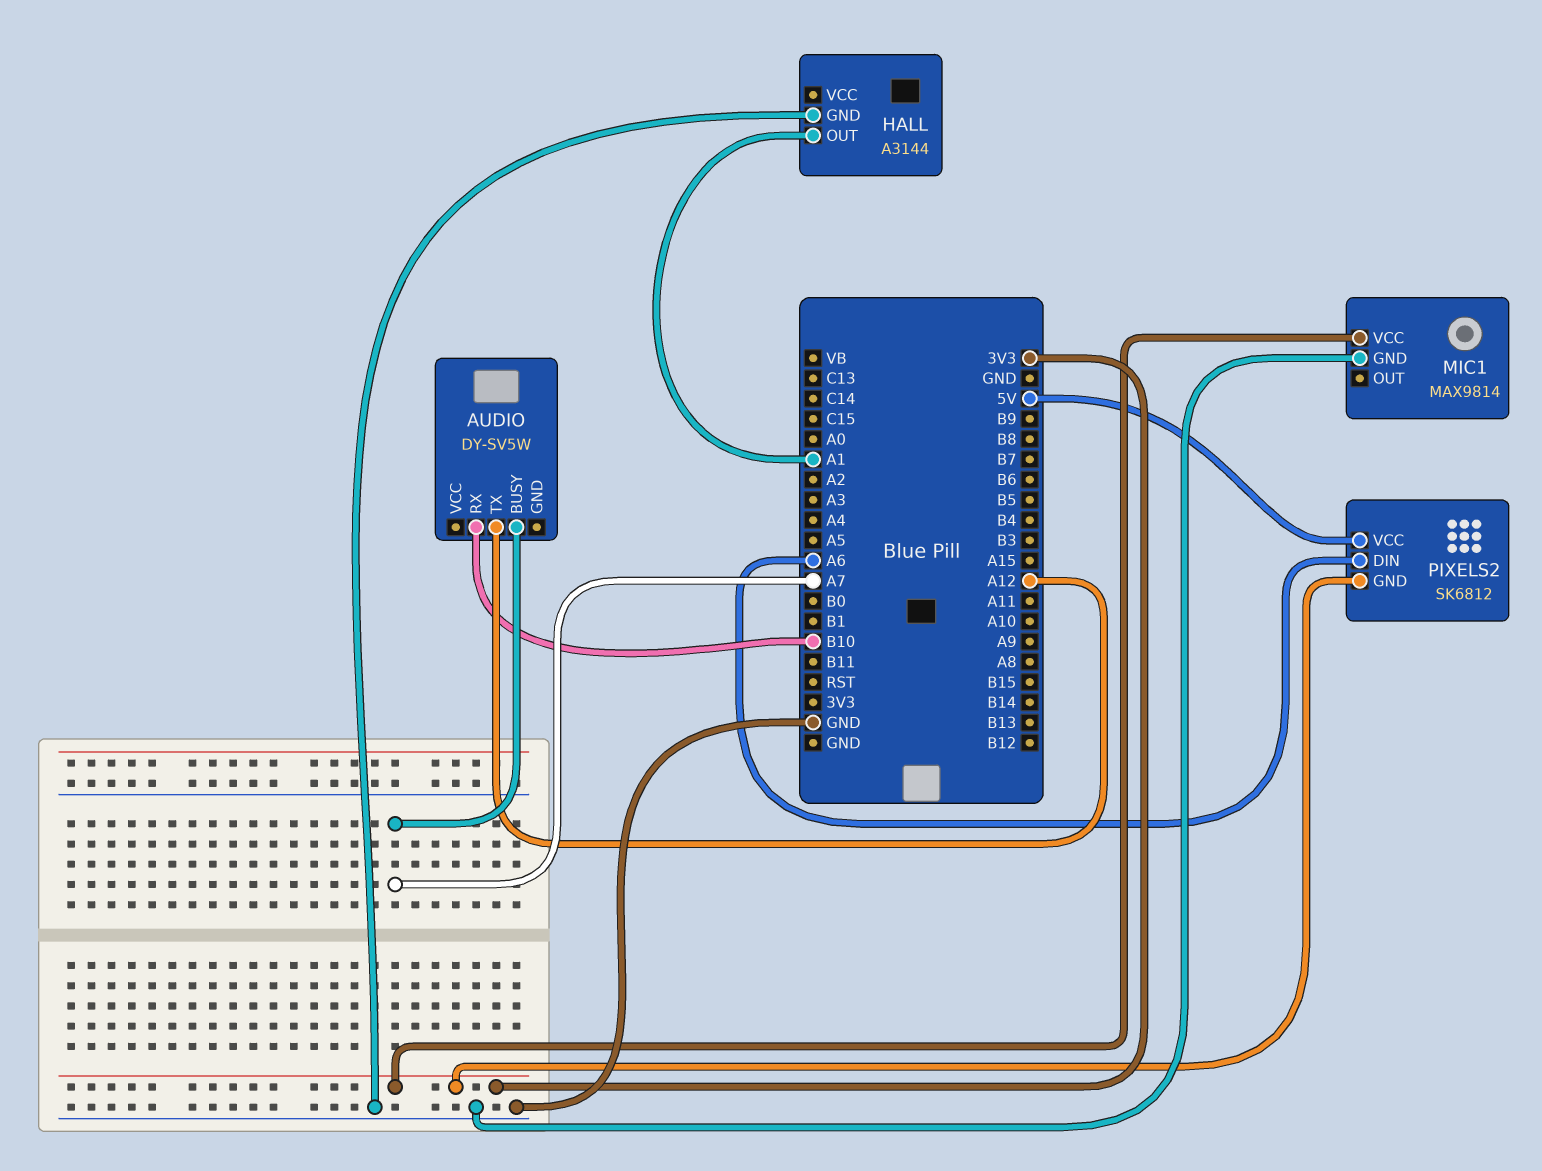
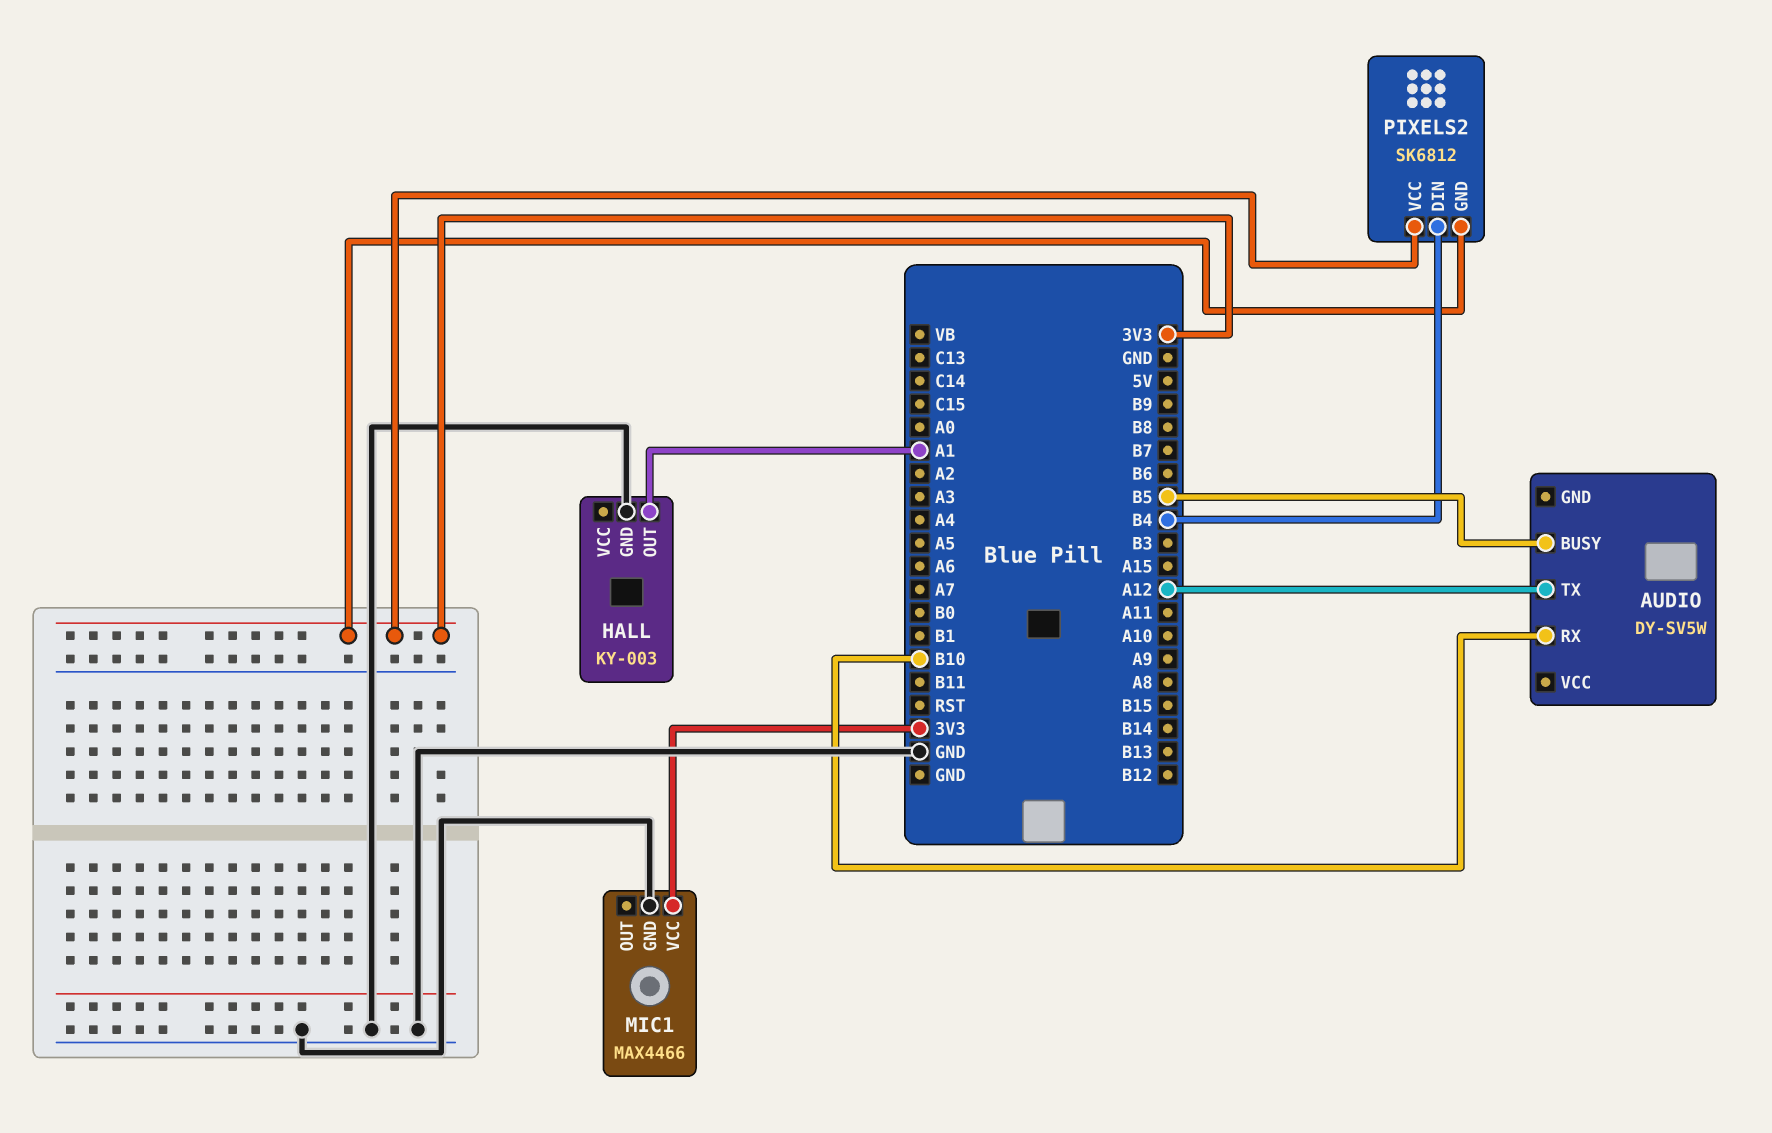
AUDIO pin BUSY: A7 -> B5
HALL: A3144 -> KY-003
MIC1: MAX9814 -> MAX4466
PIXELS2 pin DIN: A6 -> B4
PIXELS2 pin VCC: 5V -> 3V3

